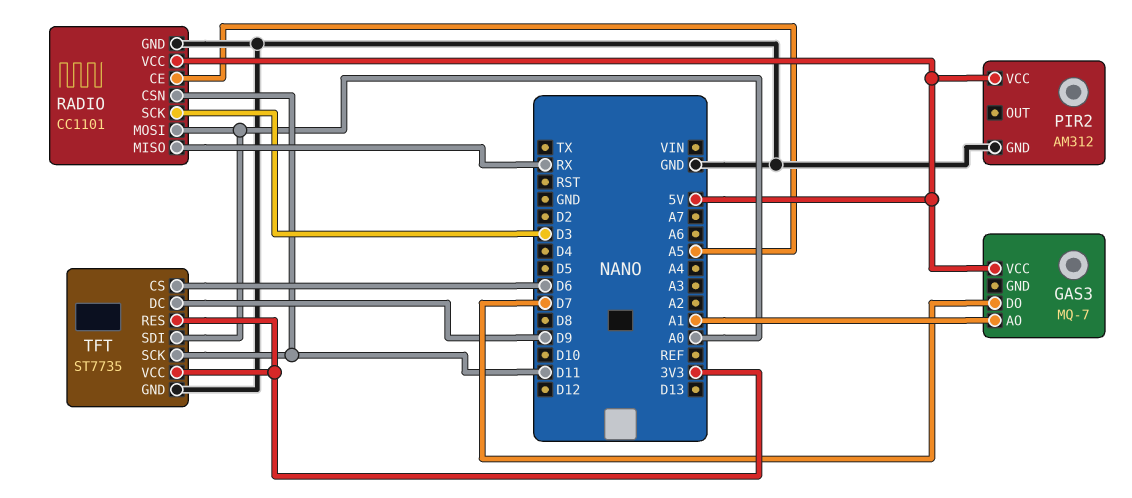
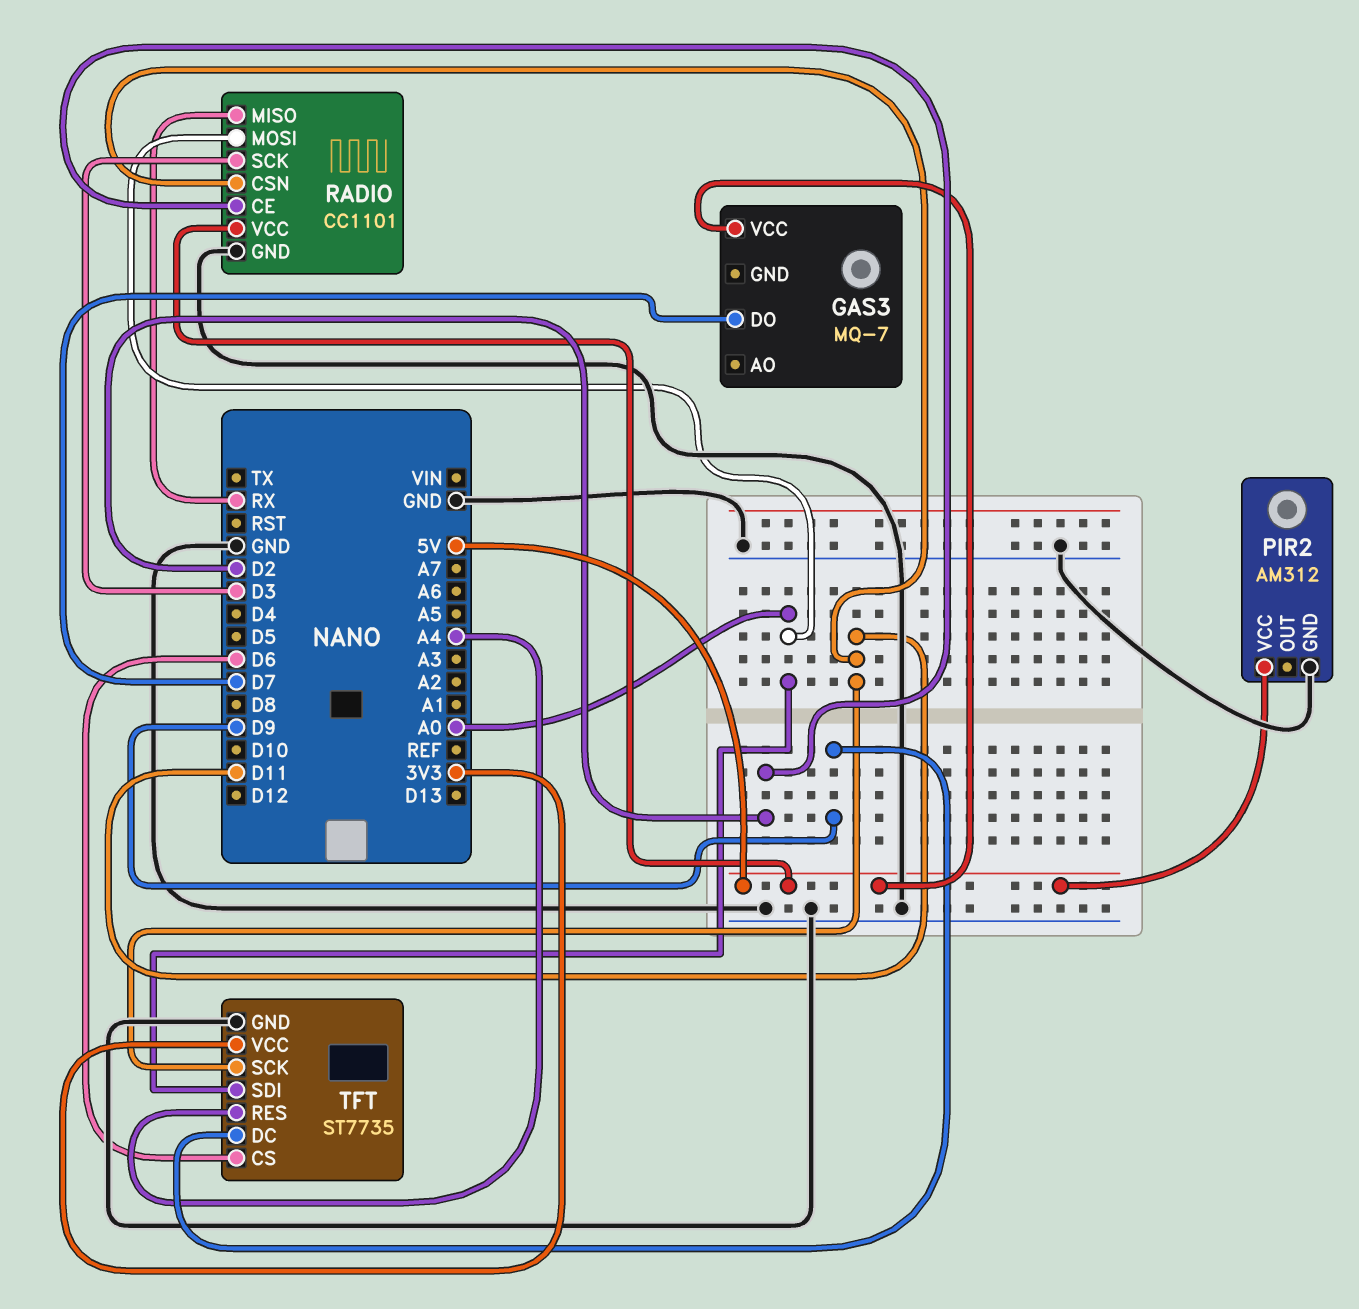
GAS3 pin AO: A1 -> none
RADIO pin CE: A5 -> D2
TFT pin RES: 3V3 -> A4

